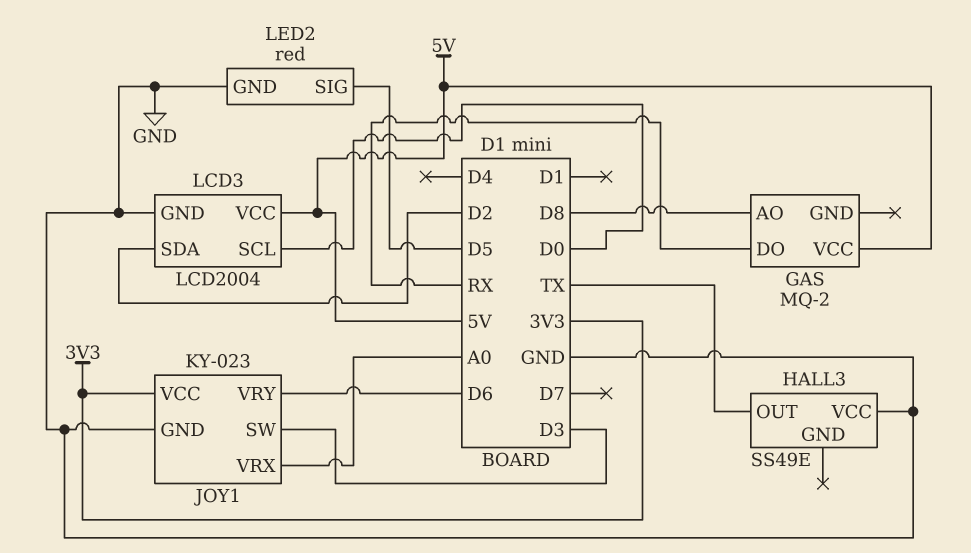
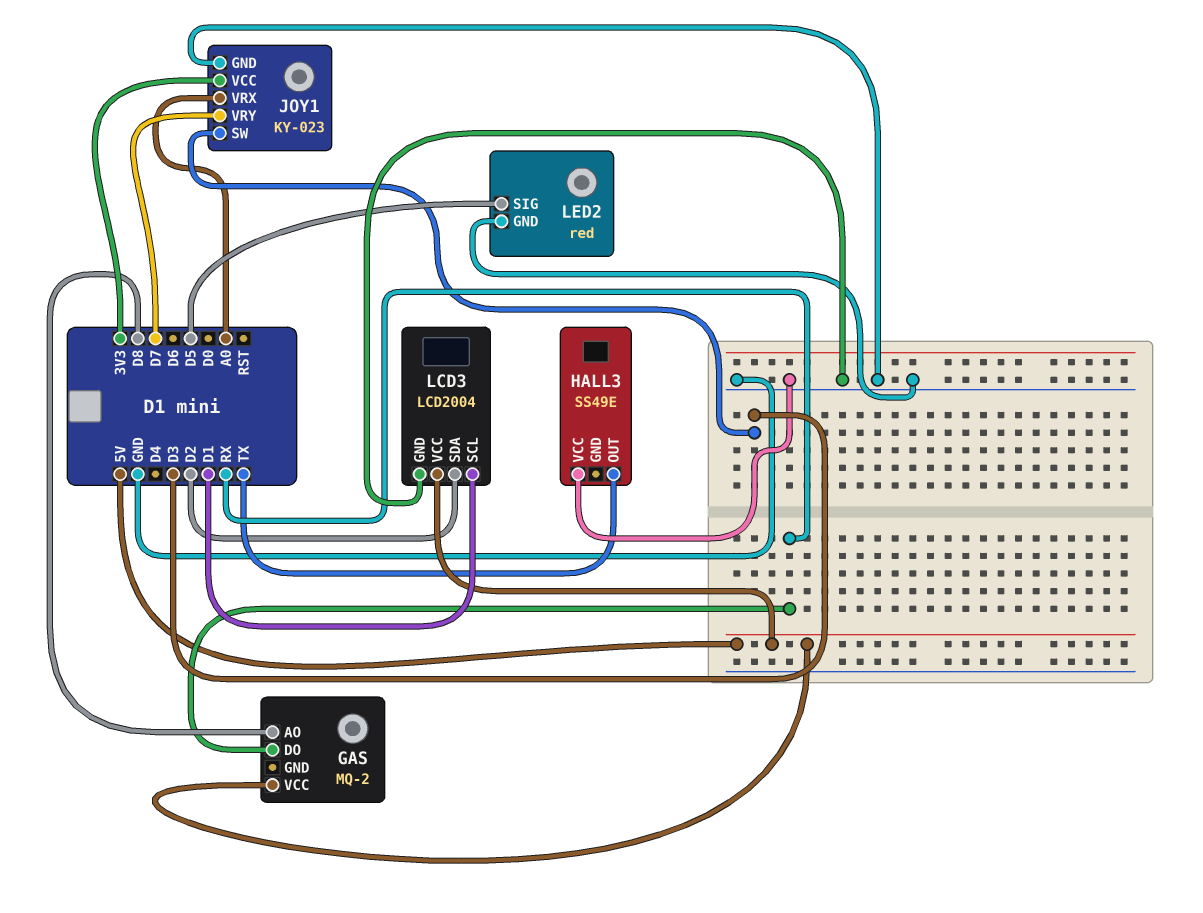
JOY1 pin VRY: D6 -> D7
LCD3 pin SCL: D0 -> D1

